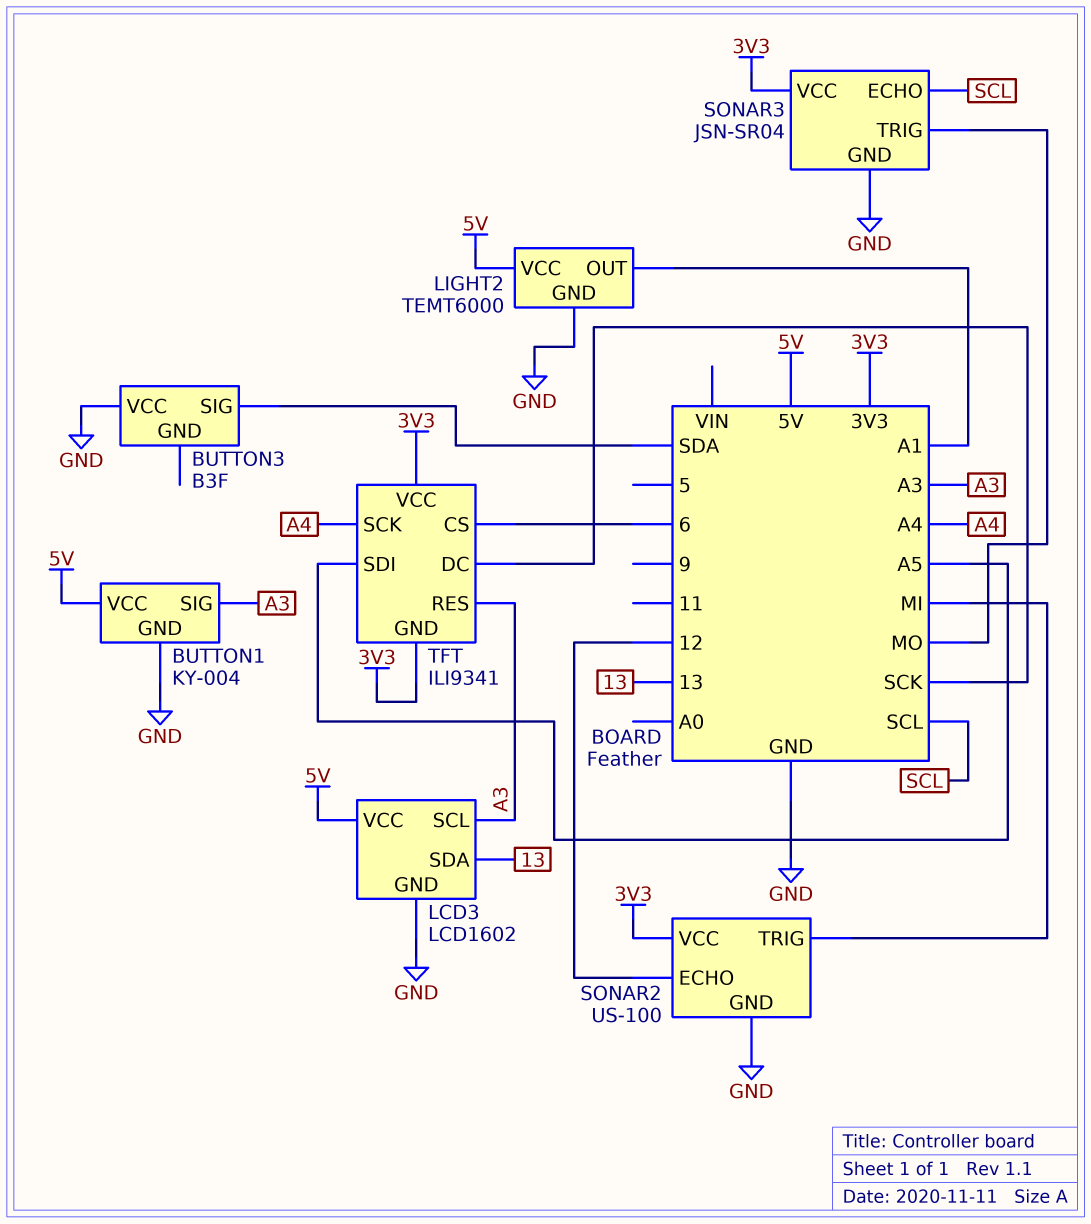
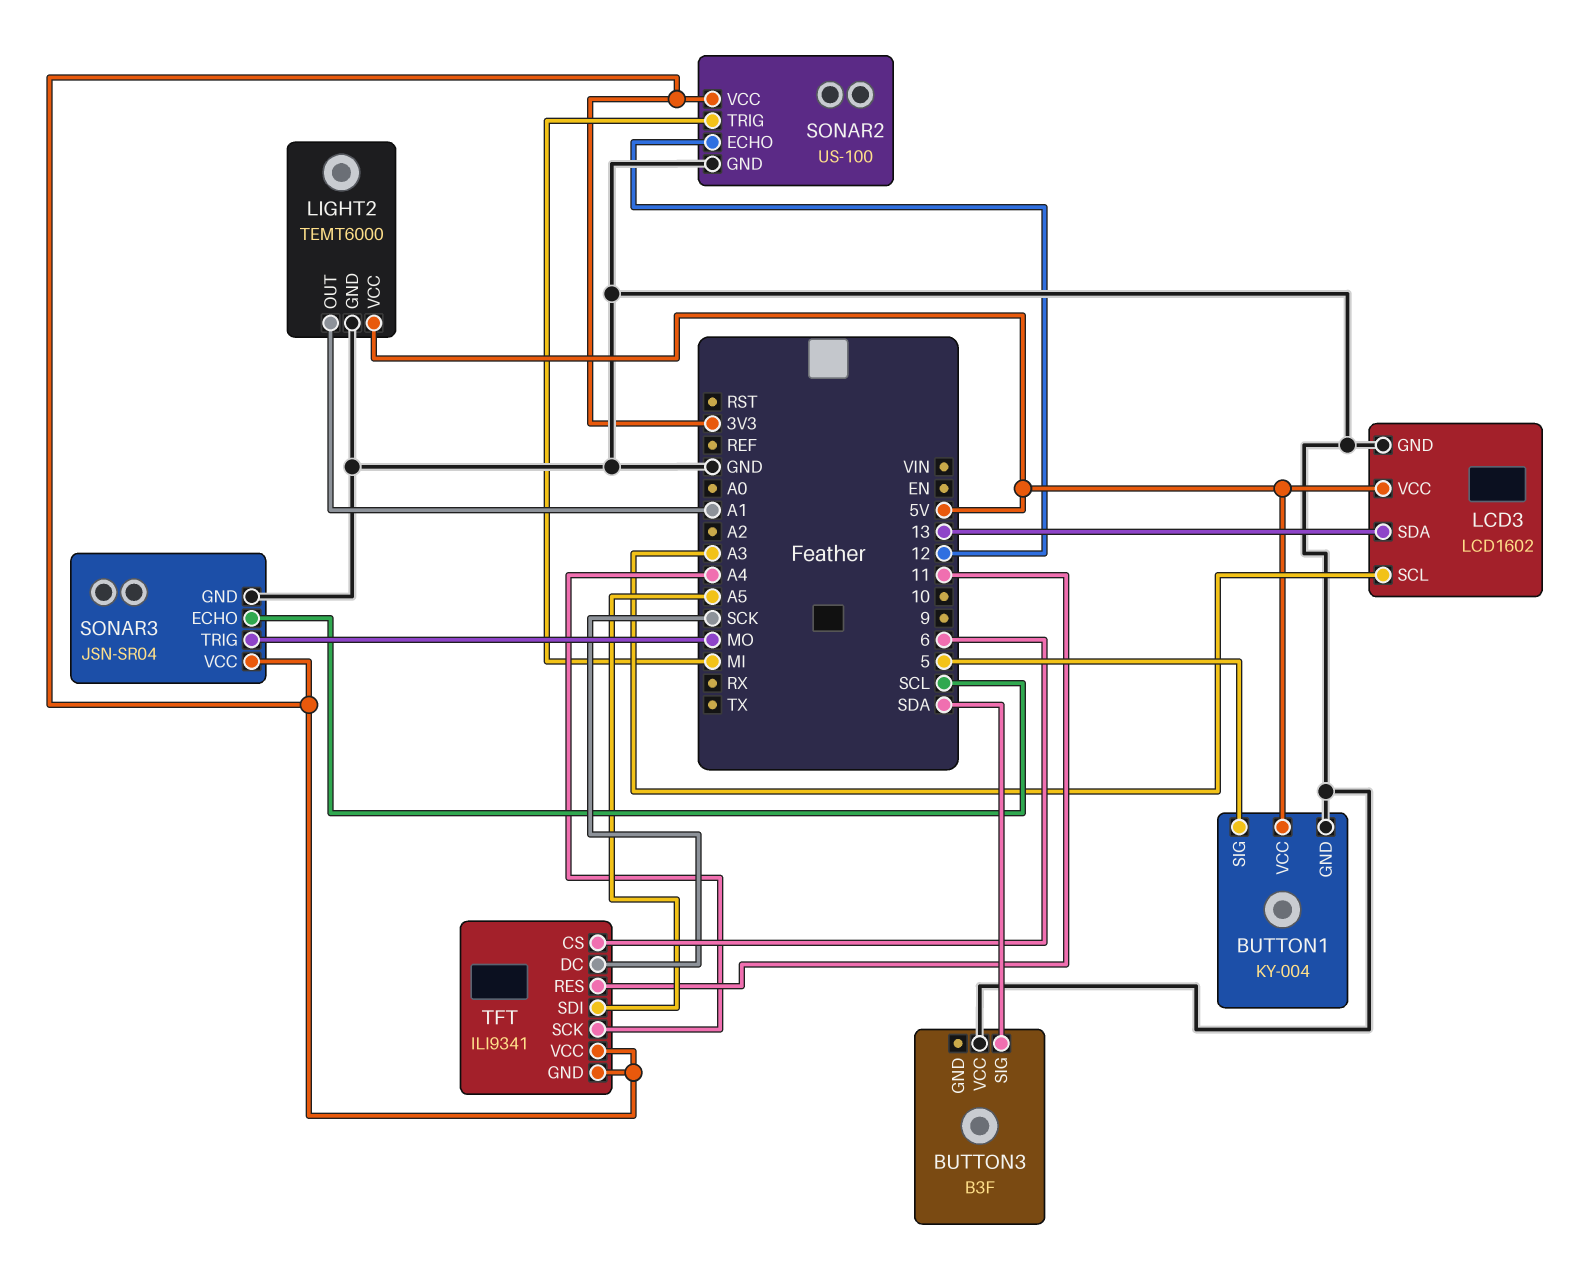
BUTTON1 pin SIG: A3 -> 5
TFT pin RES: A3 -> 11

